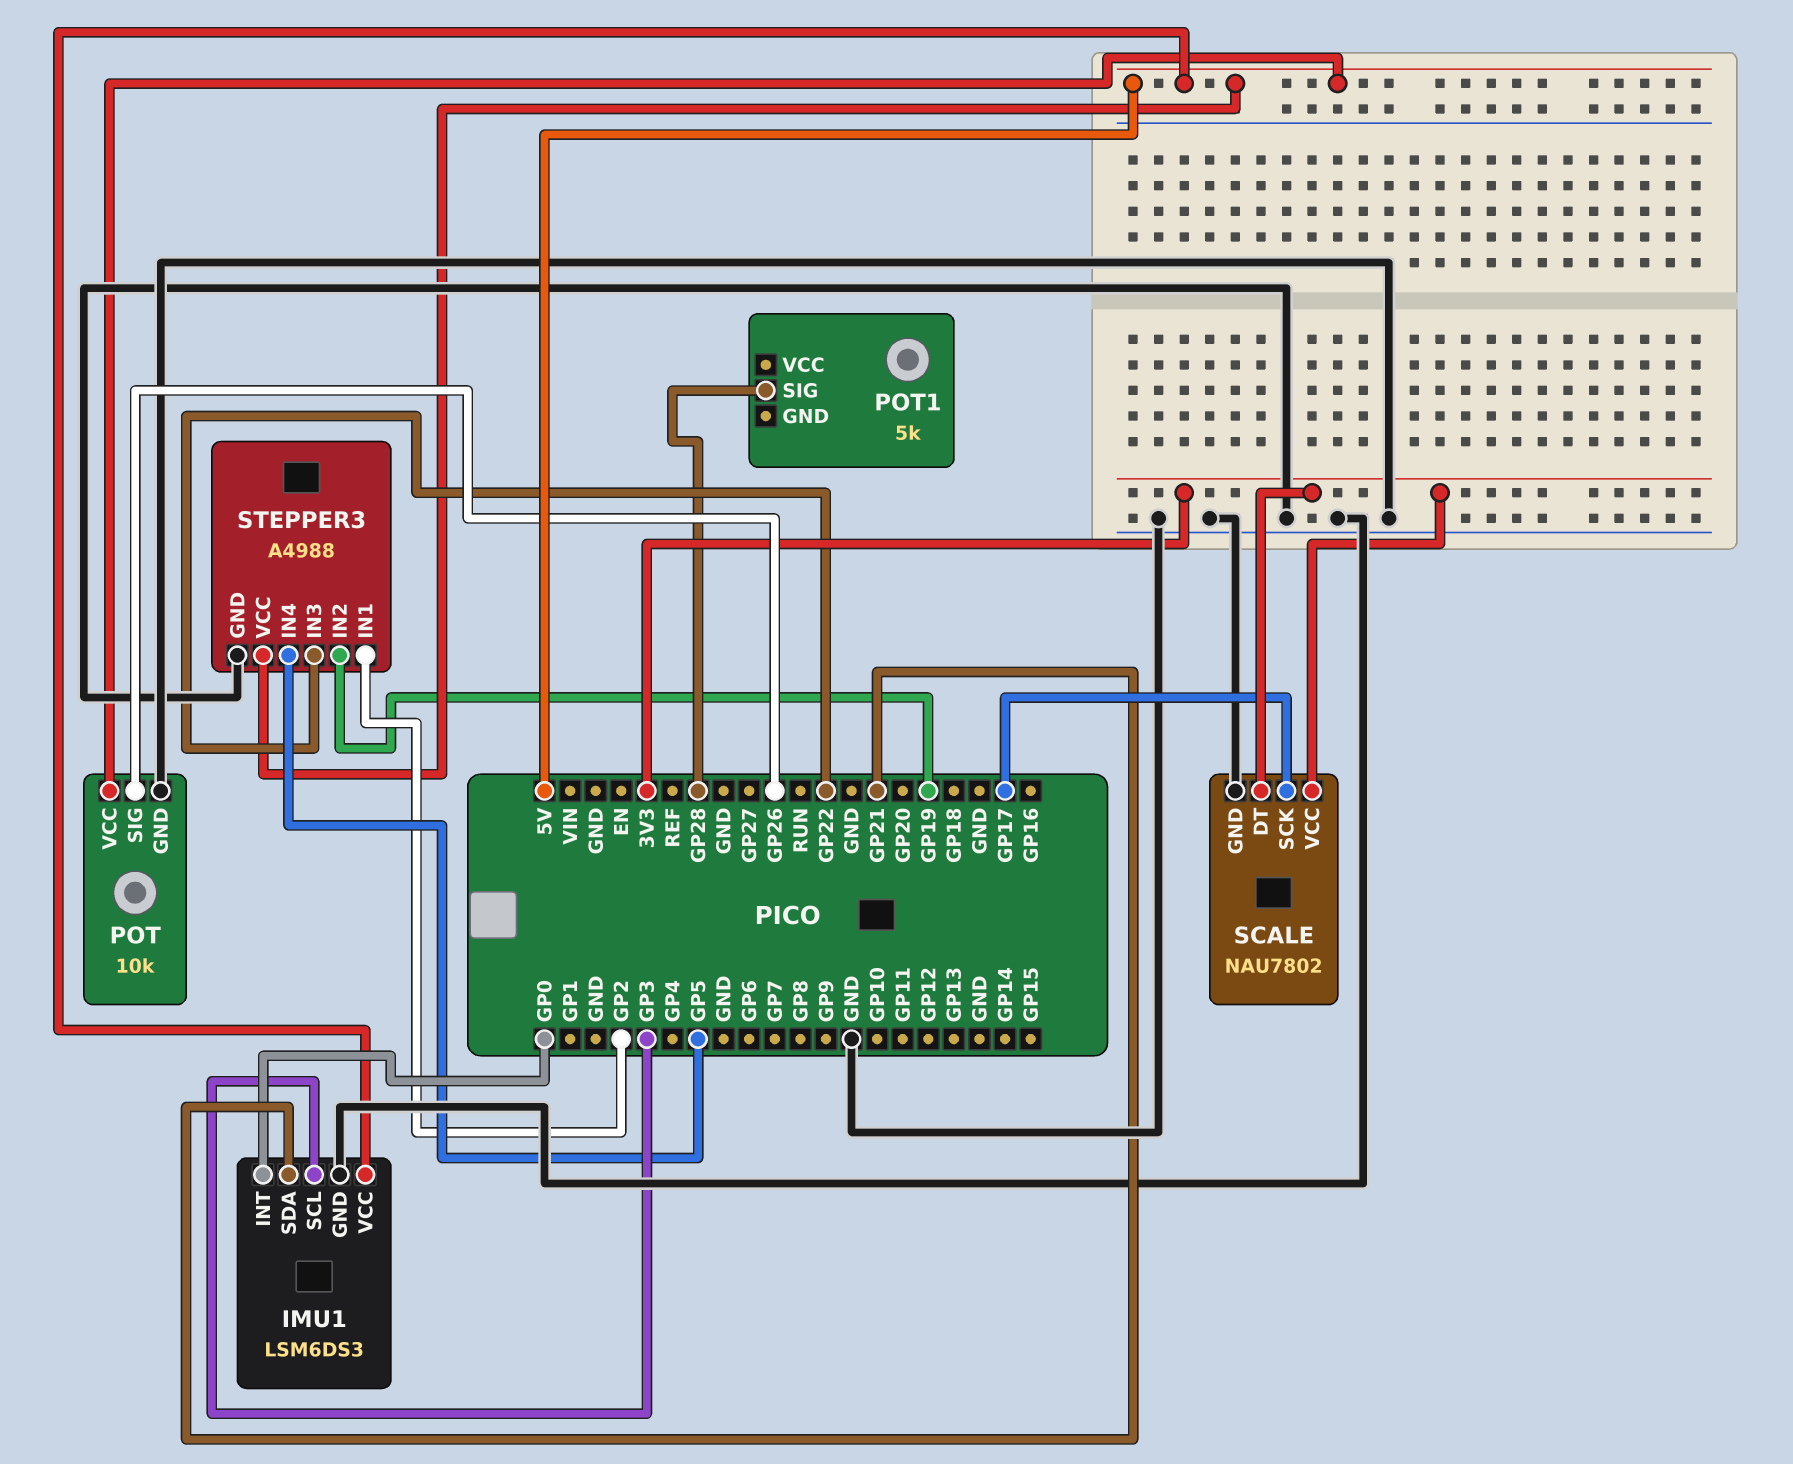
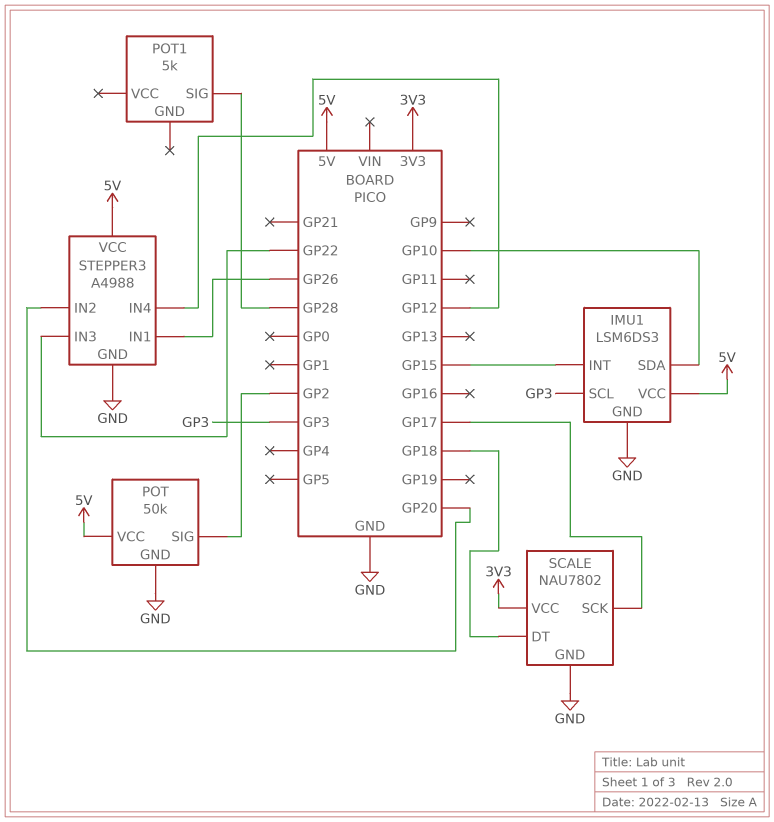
IMU1 pin INT: GP0 -> GP15
IMU1 pin SDA: GP21 -> GP10
POT: 10k -> 50k
POT pin SIG: GP26 -> GP2
SCALE pin DT: 3V3 -> GP18
STEPPER3 pin IN1: GP2 -> GP26
STEPPER3 pin IN2: GP19 -> GP20
STEPPER3 pin IN4: GP5 -> GP12

